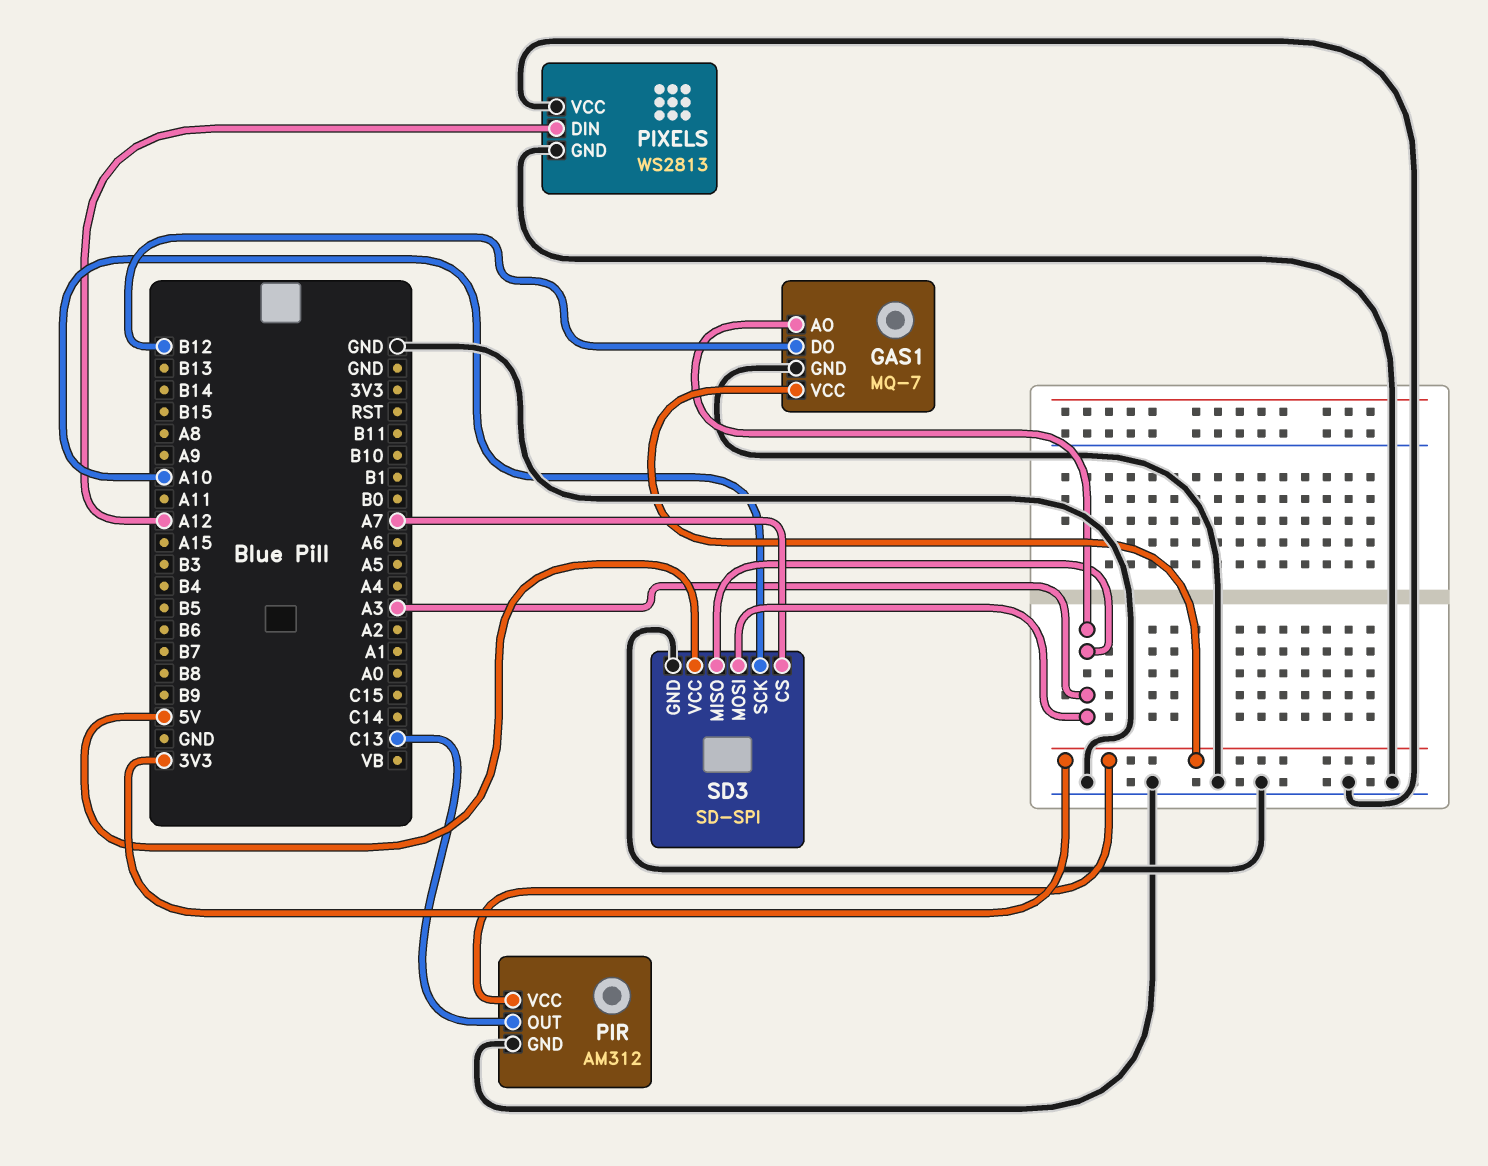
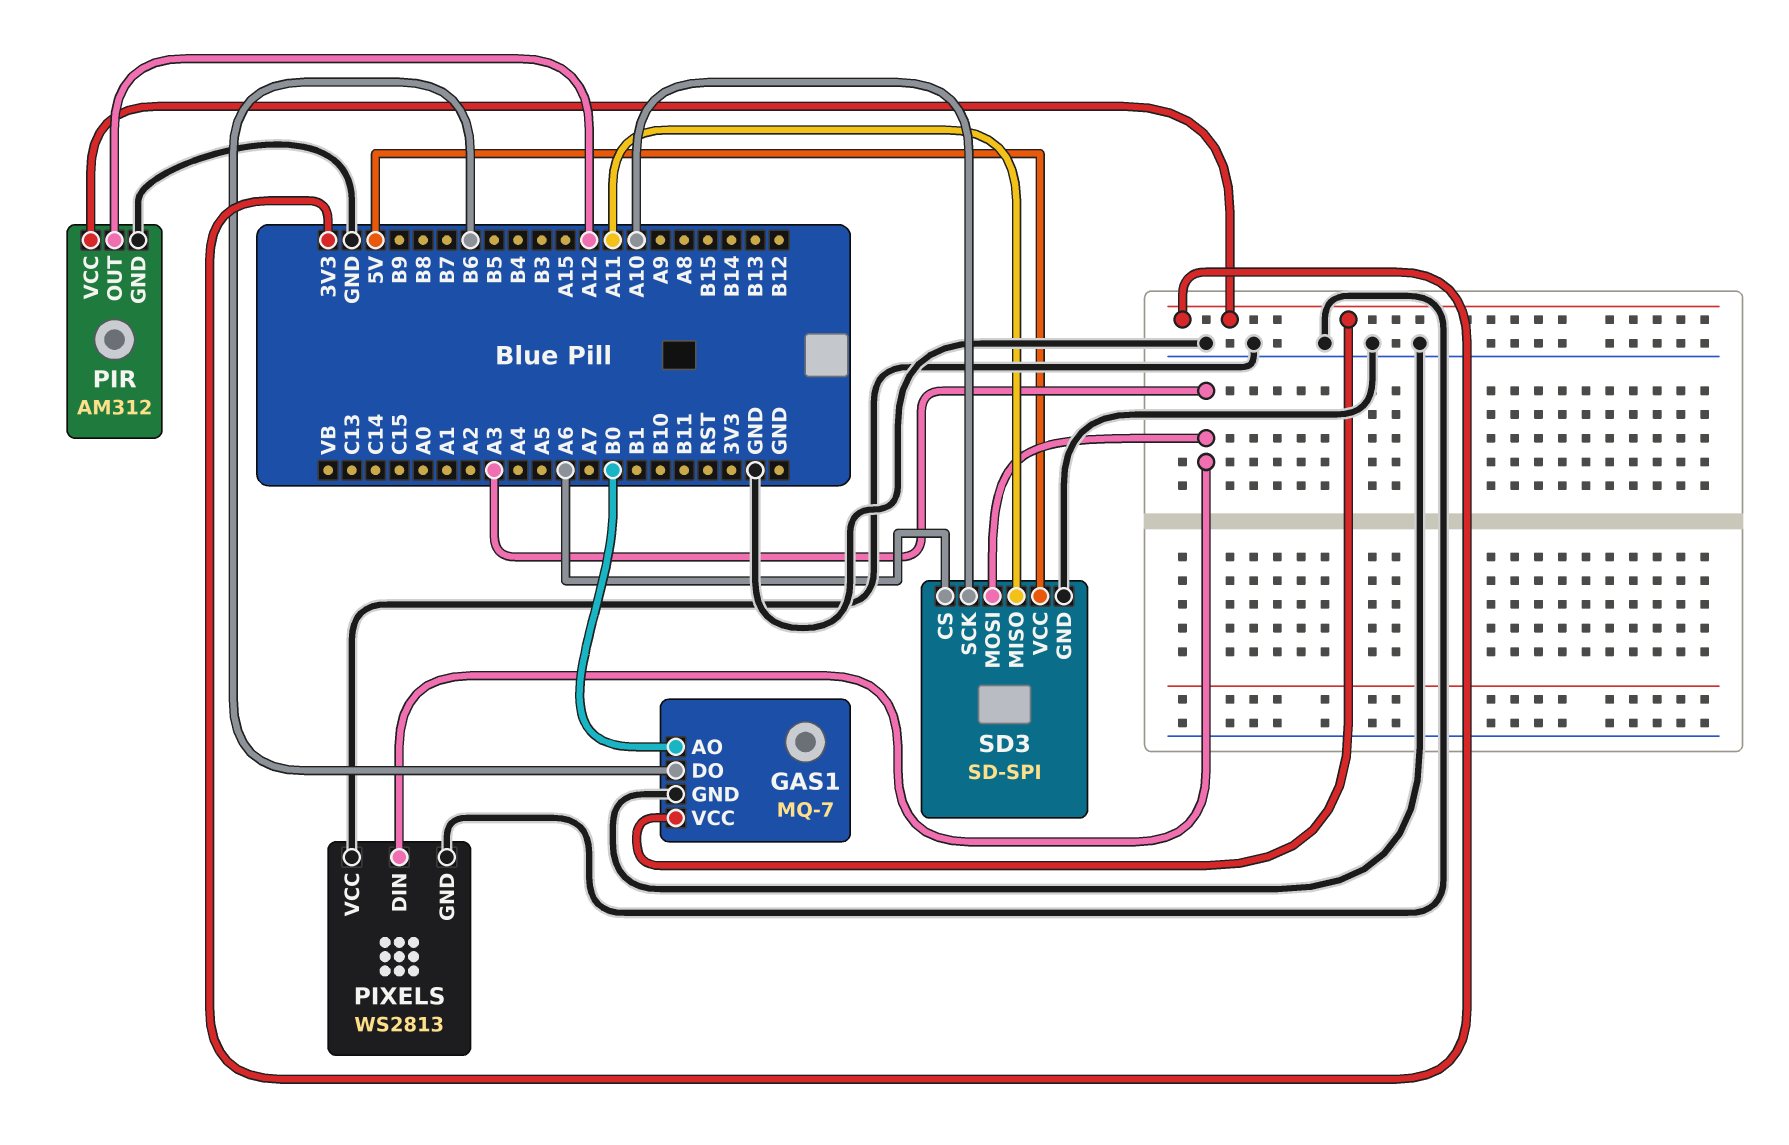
GAS1 pin AO: A3 -> B0
GAS1 pin DO: B12 -> B6
PIR pin OUT: C13 -> A12
PIXELS pin DIN: A12 -> A3
SD3 pin CS: A7 -> A6
SD3 pin MISO: A3 -> A11

